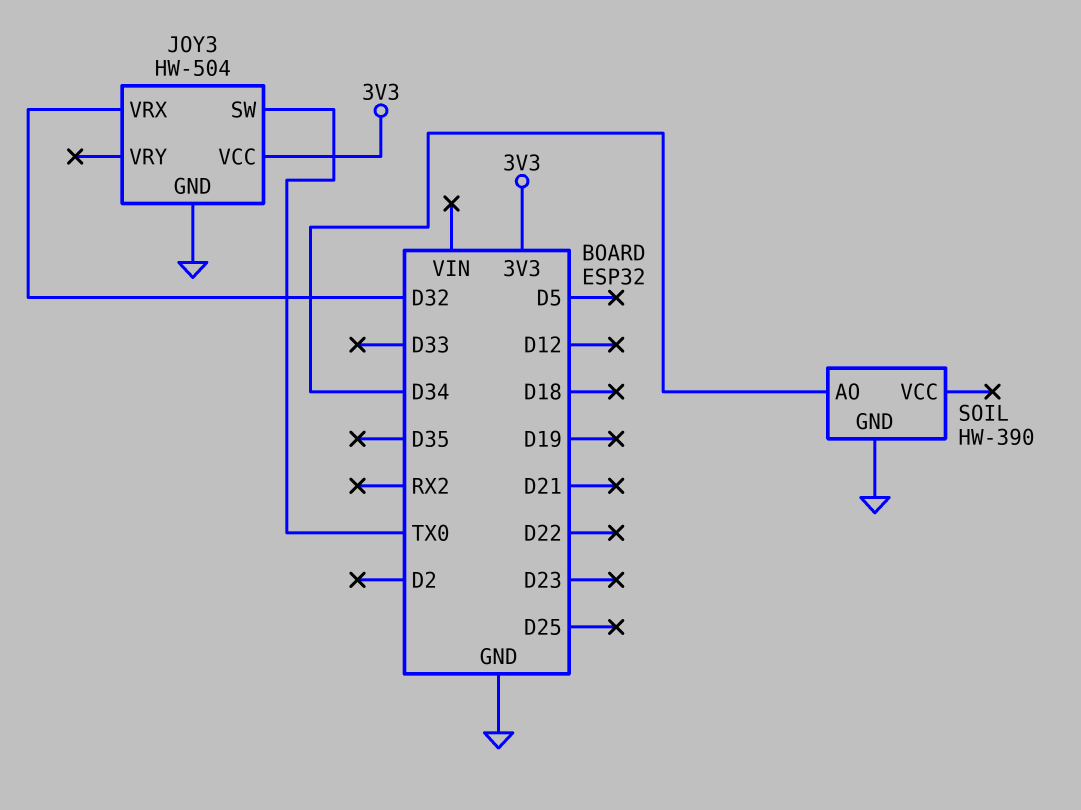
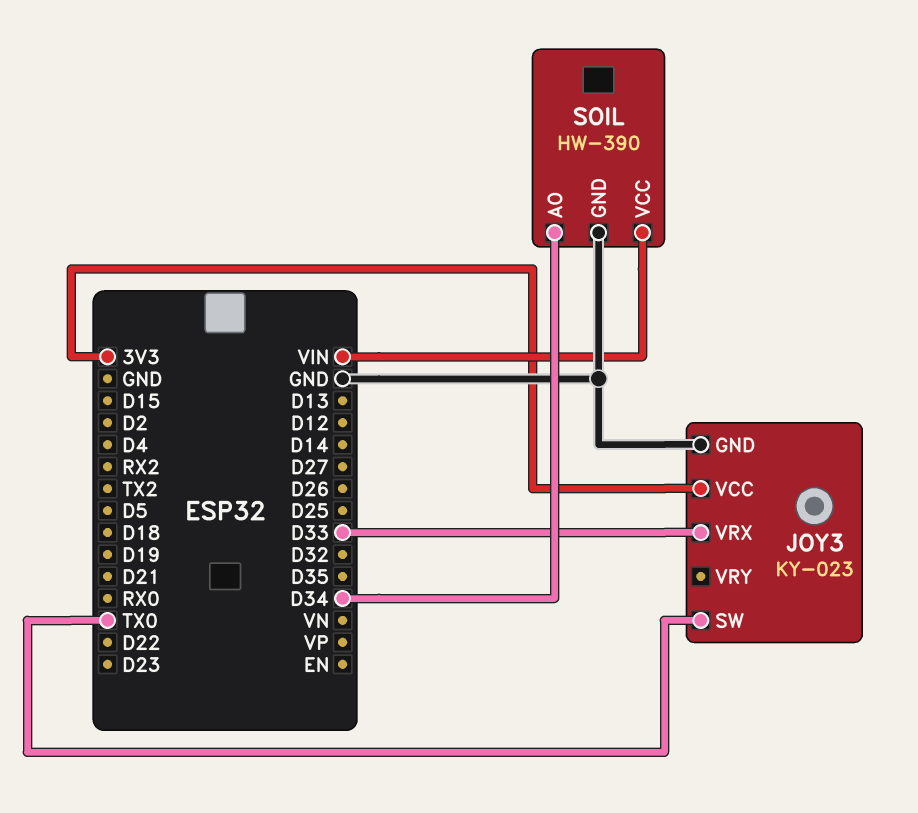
JOY3: HW-504 -> KY-023
JOY3 pin VRX: D32 -> D33
SOIL pin VCC: none -> VIN

